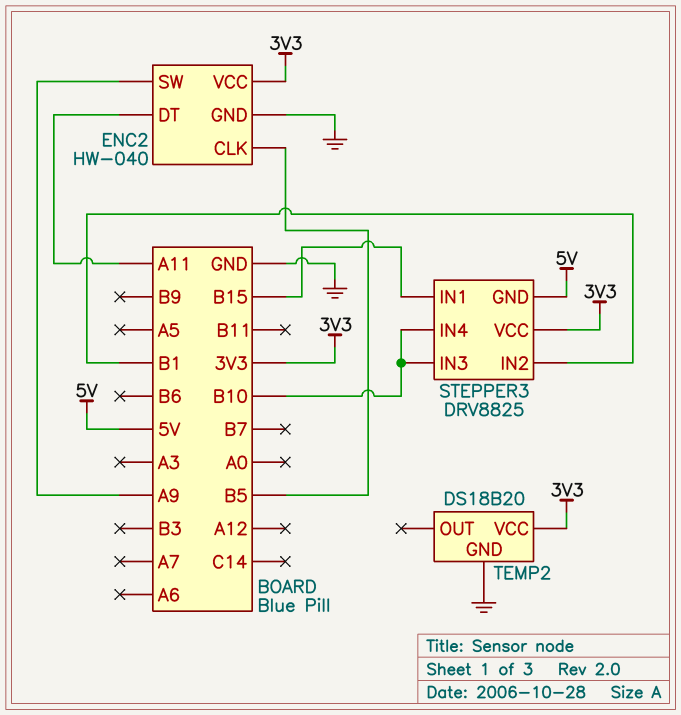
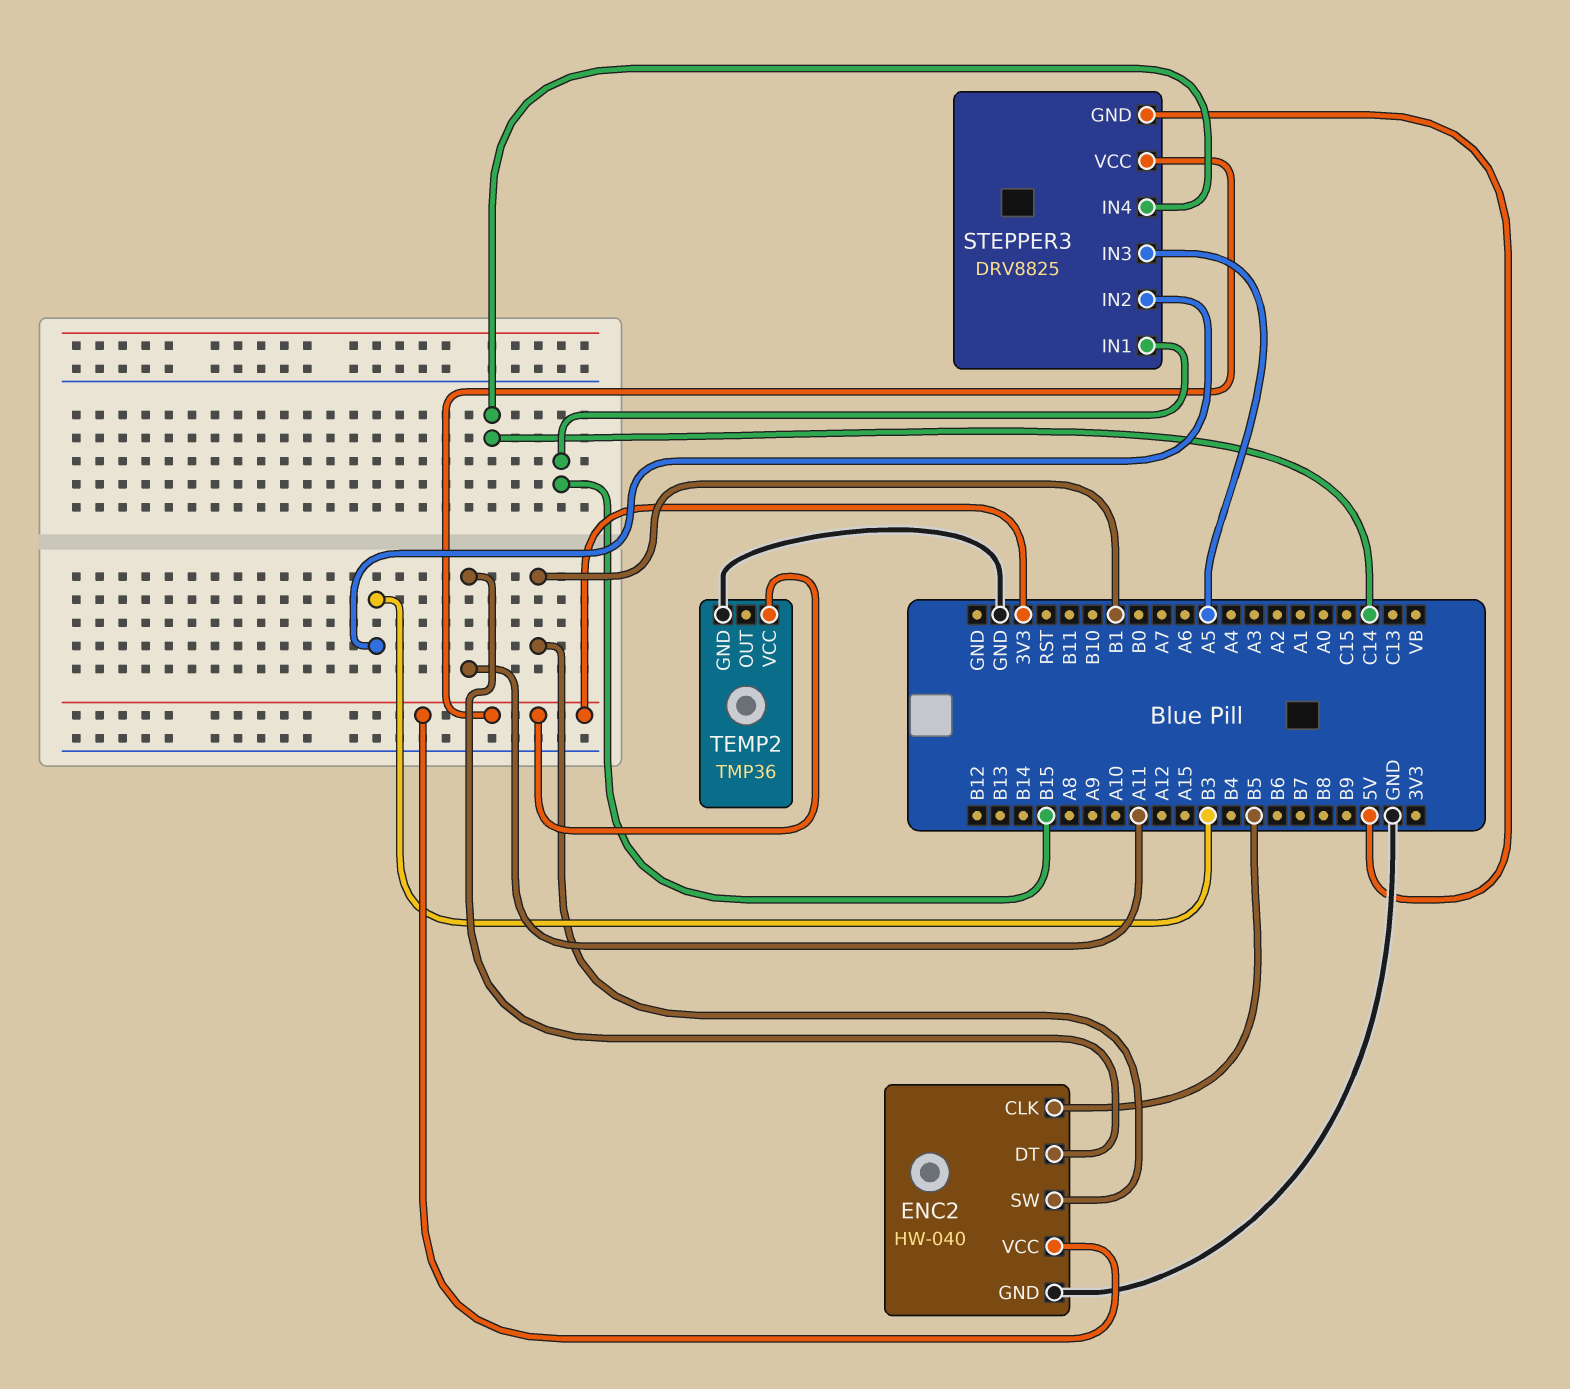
ENC2 pin SW: A9 -> B1
STEPPER3 pin IN2: B1 -> B3
STEPPER3 pin IN3: B10 -> A5
STEPPER3 pin IN4: B10 -> C14
TEMP2: DS18B20 -> TMP36

